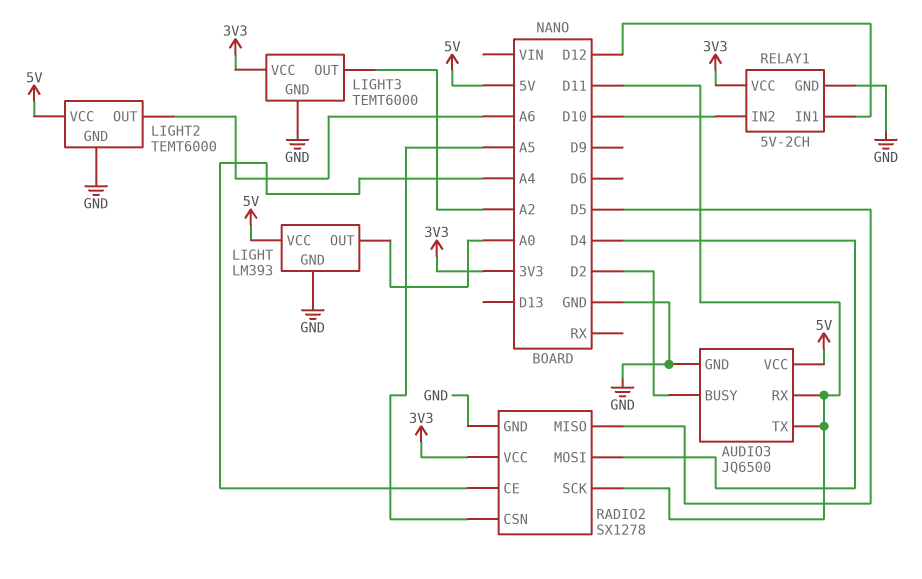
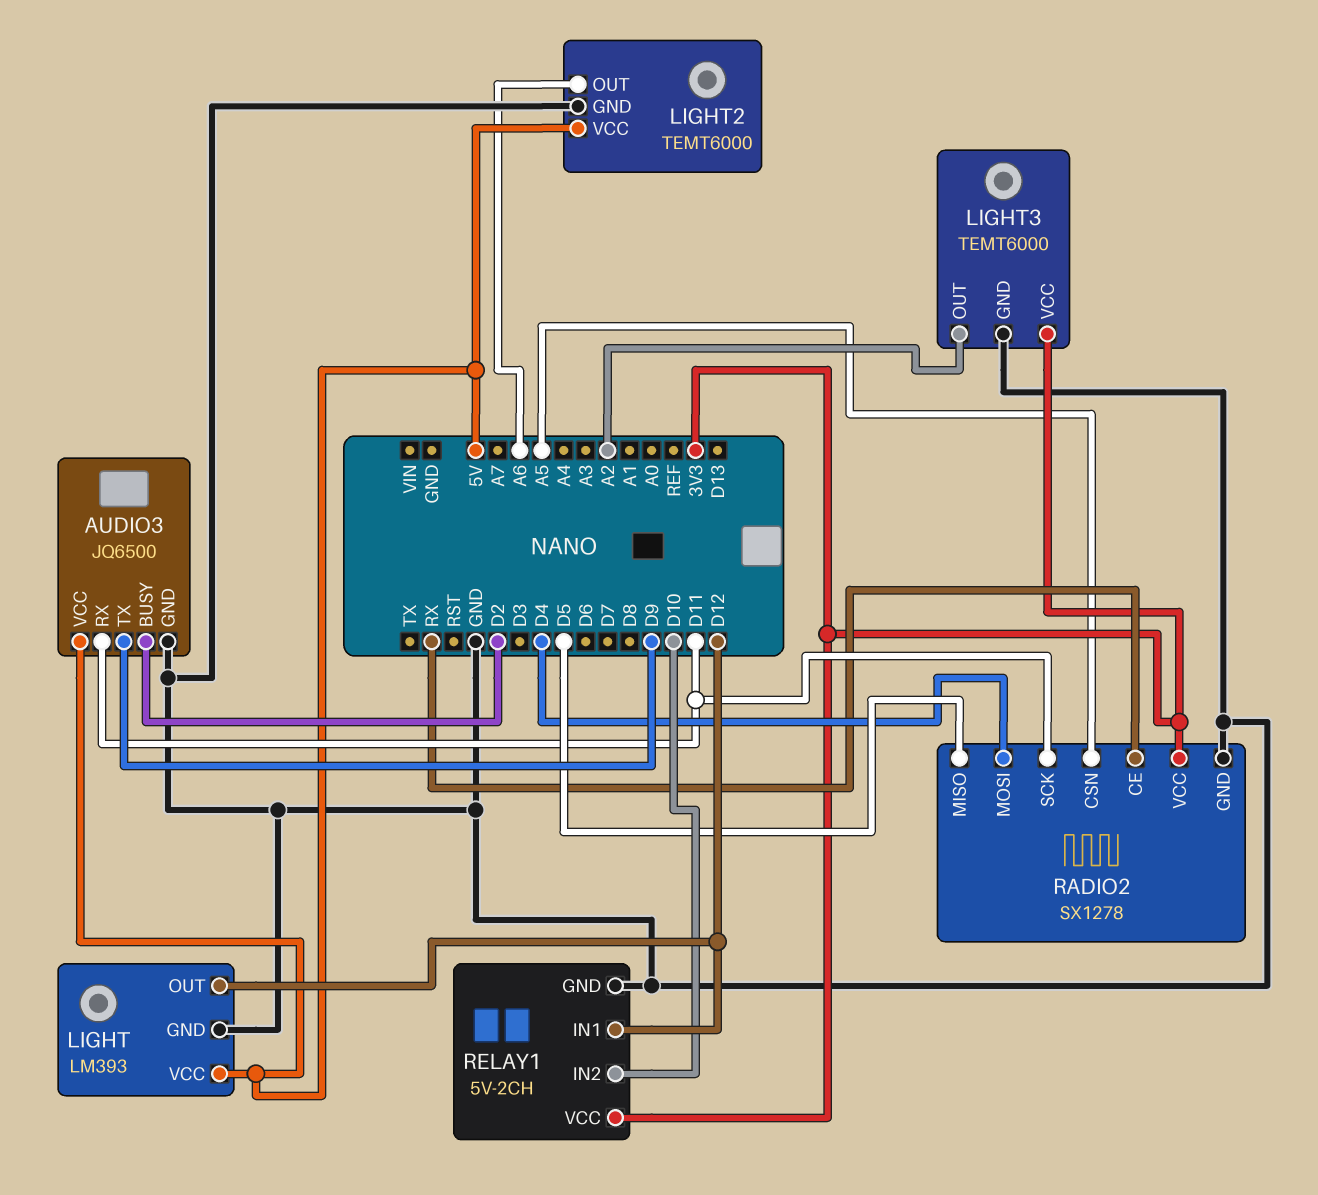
AUDIO3 pin TX: D11 -> D9
LIGHT pin OUT: A0 -> D12
RADIO2 pin CE: A4 -> RX

